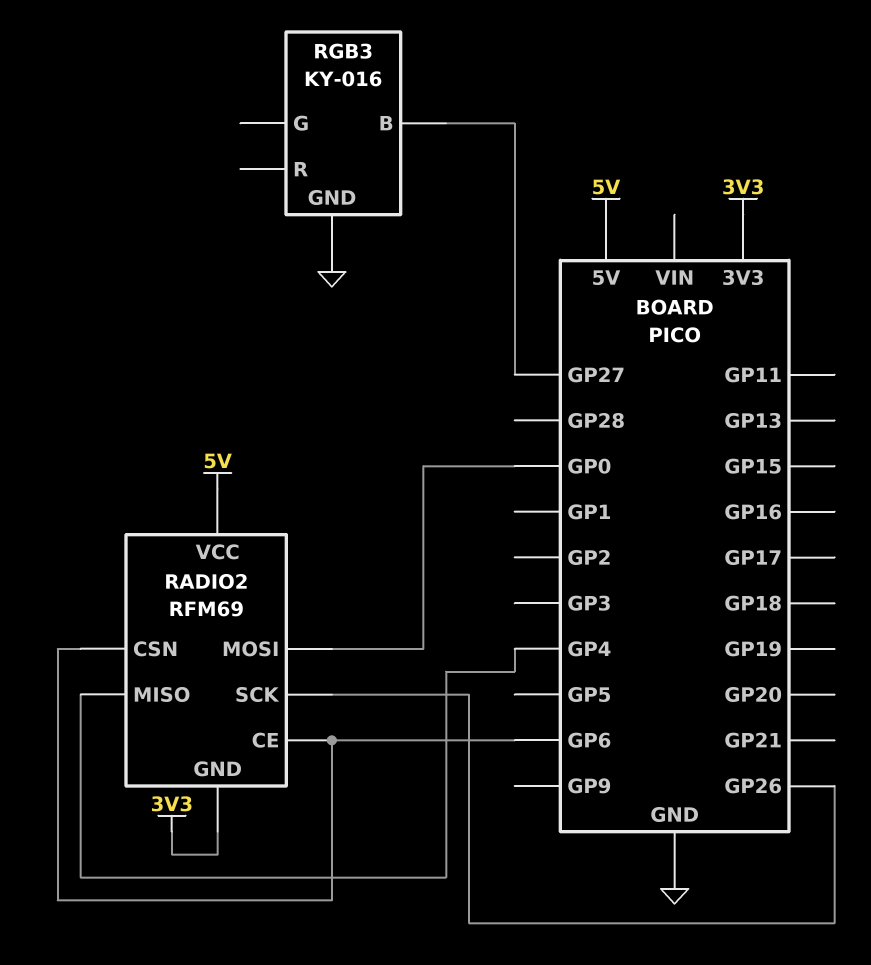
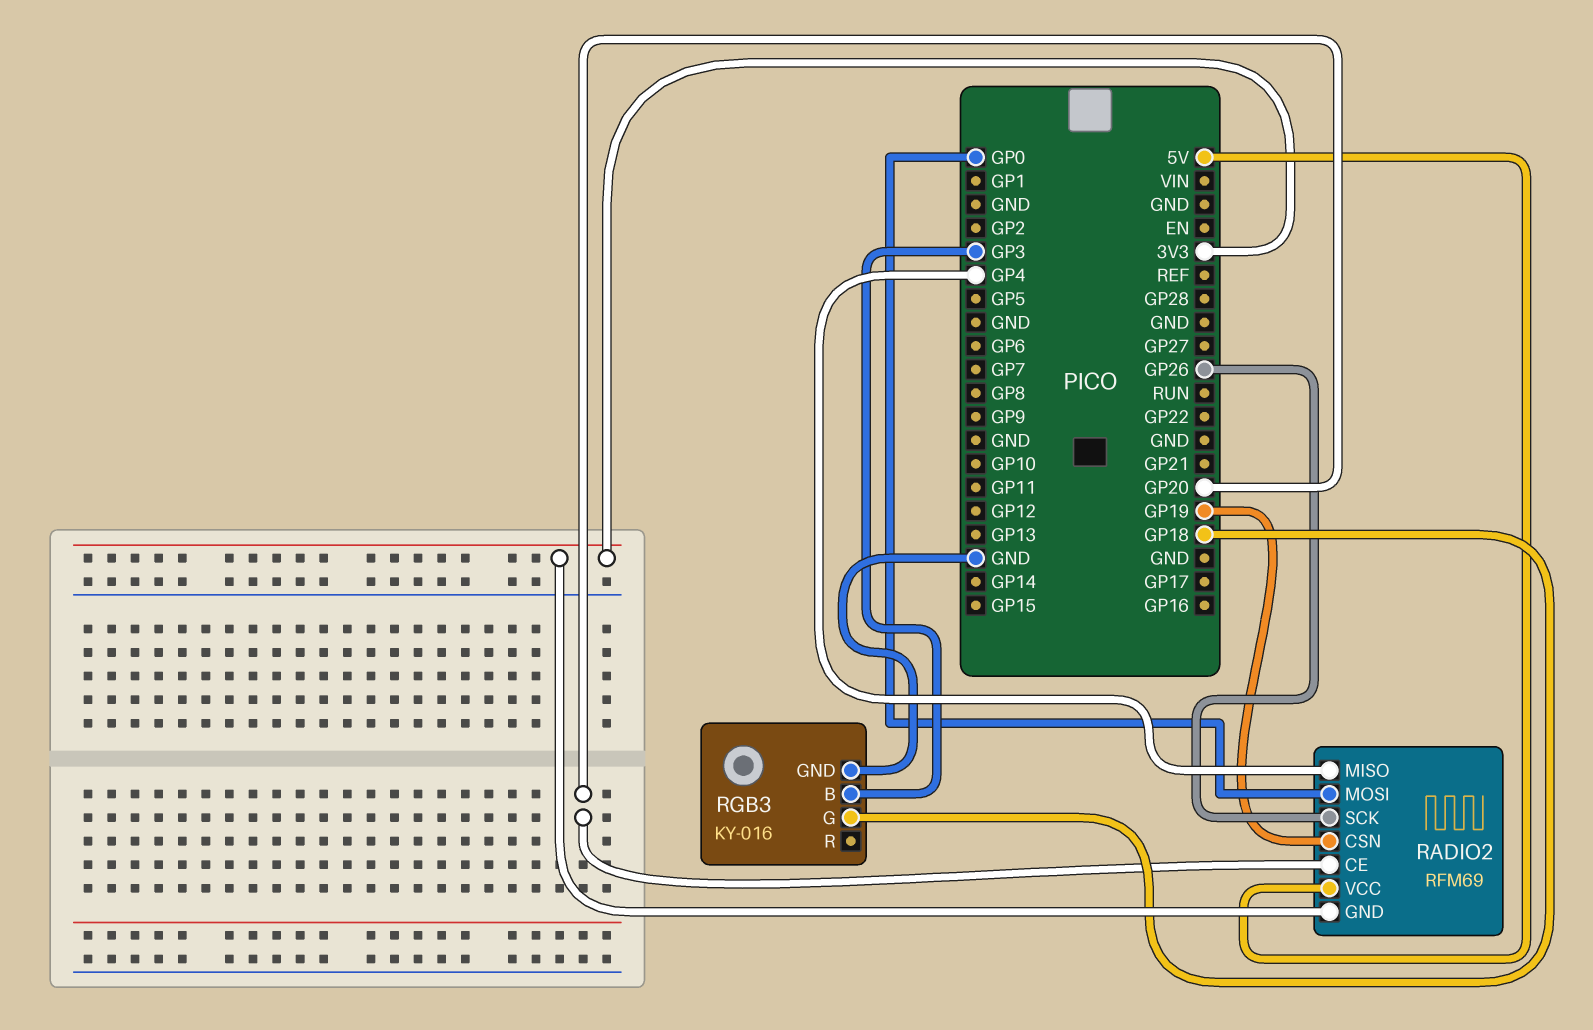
RADIO2 pin CE: GP6 -> GP20
RADIO2 pin CSN: GP6 -> GP19
RGB3 pin B: GP27 -> GP3
RGB3 pin G: none -> GP18

